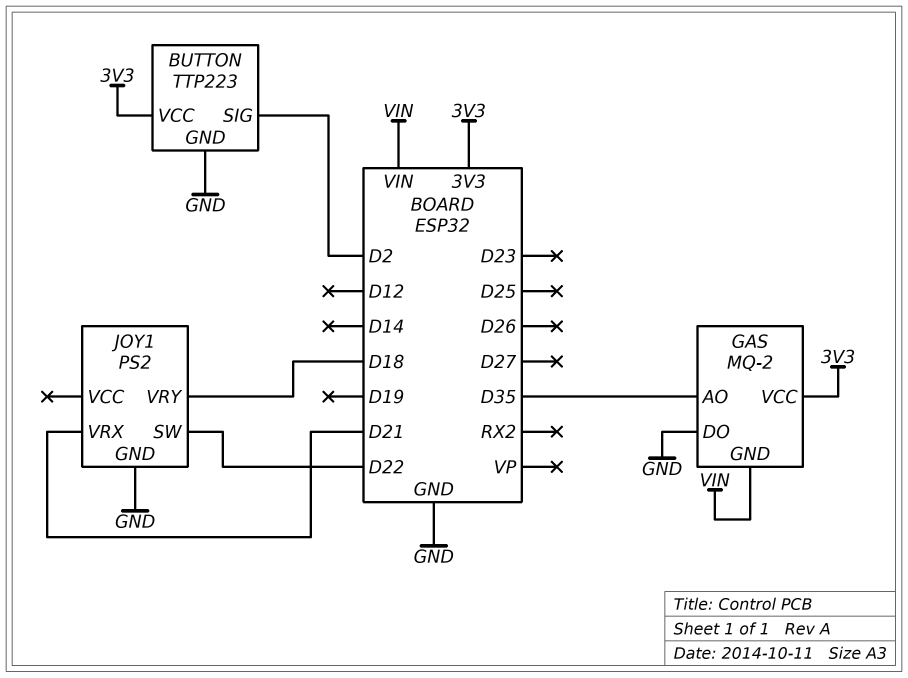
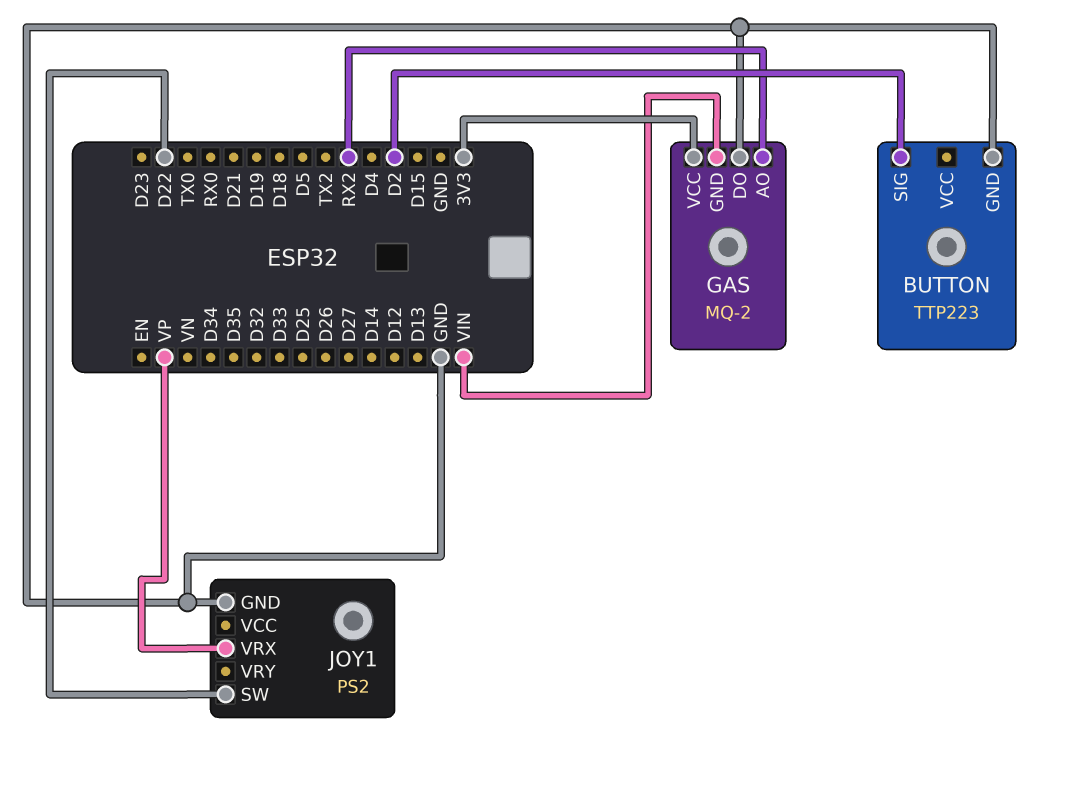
BUTTON pin VCC: 3V3 -> none
GAS pin AO: D35 -> RX2
JOY1 pin VRX: D21 -> VP
JOY1 pin VRY: D18 -> none

